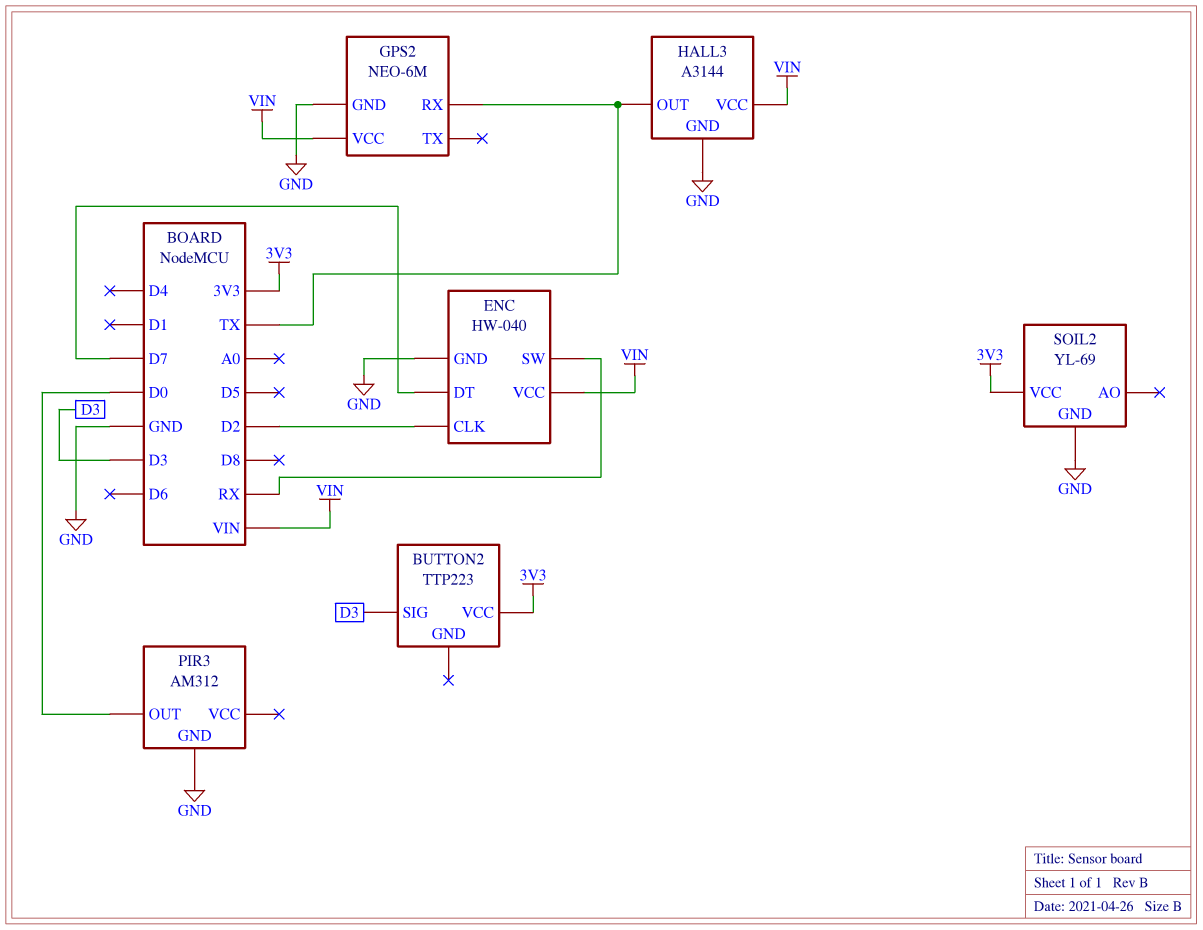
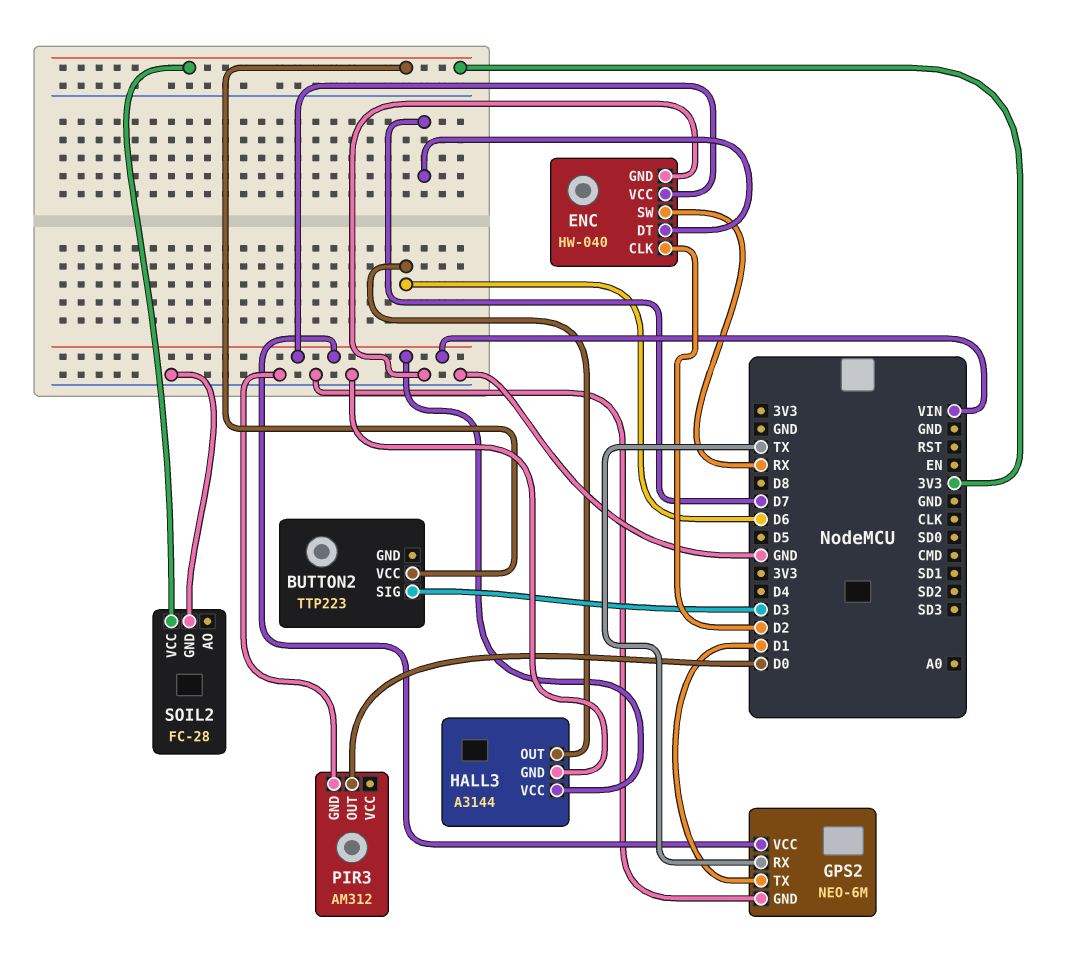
GPS2 pin TX: none -> D1
HALL3 pin OUT: TX -> D6
SOIL2: YL-69 -> FC-28

